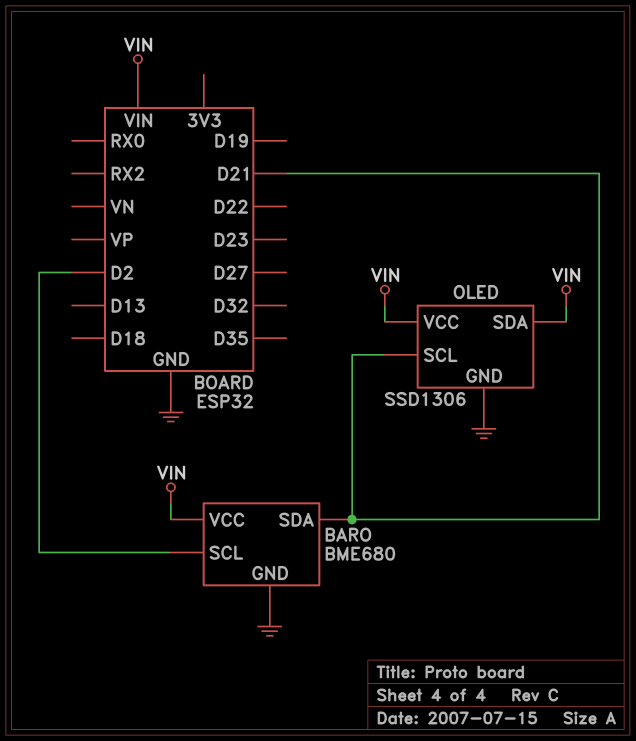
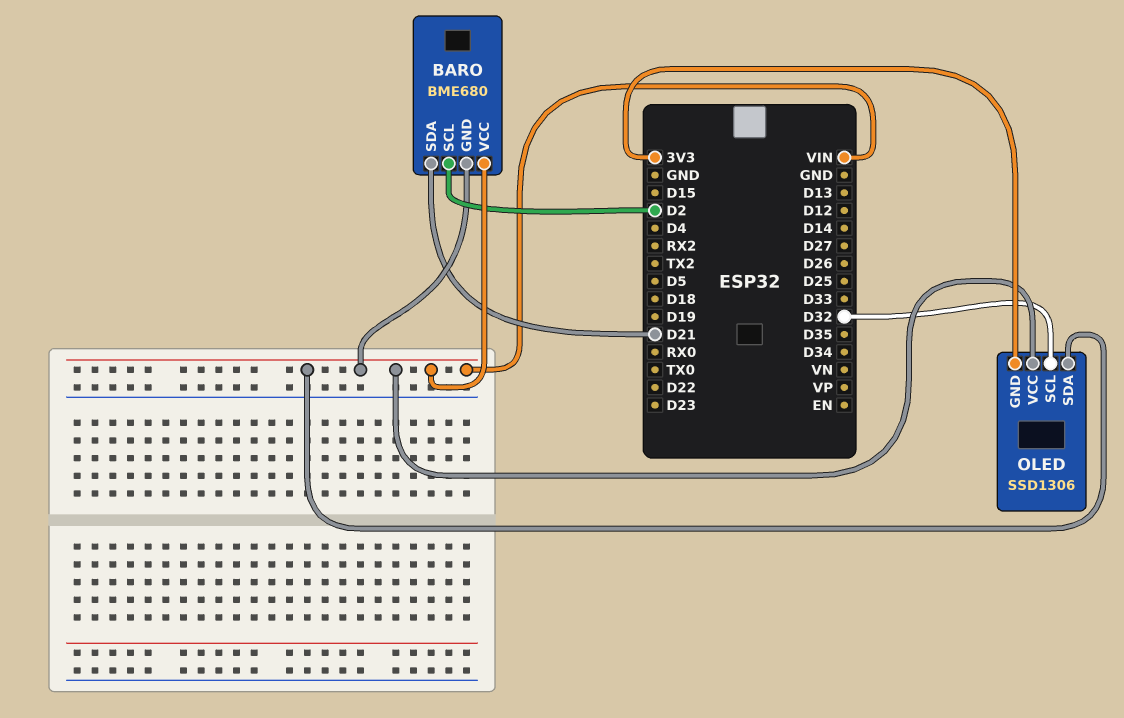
BARO pin GND: GND -> VIN
OLED pin GND: GND -> 3V3
OLED pin SCL: D21 -> D32

